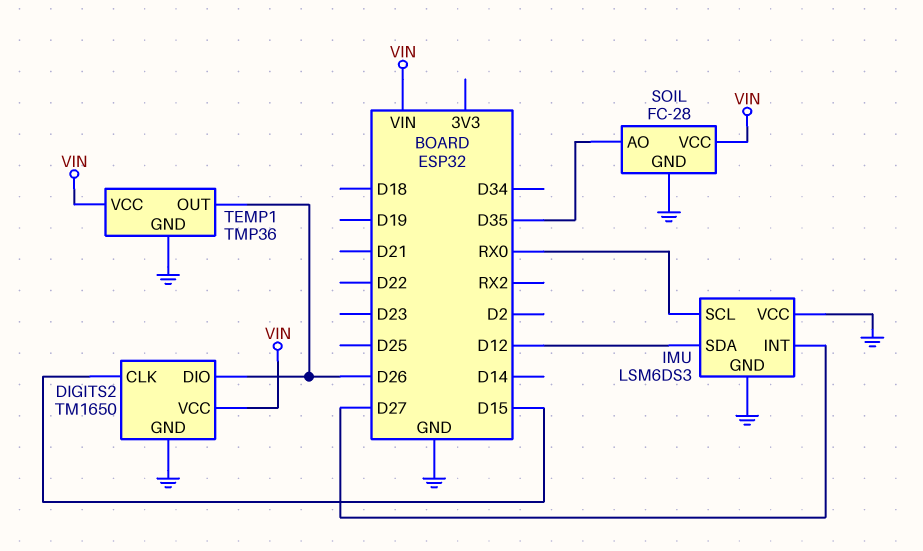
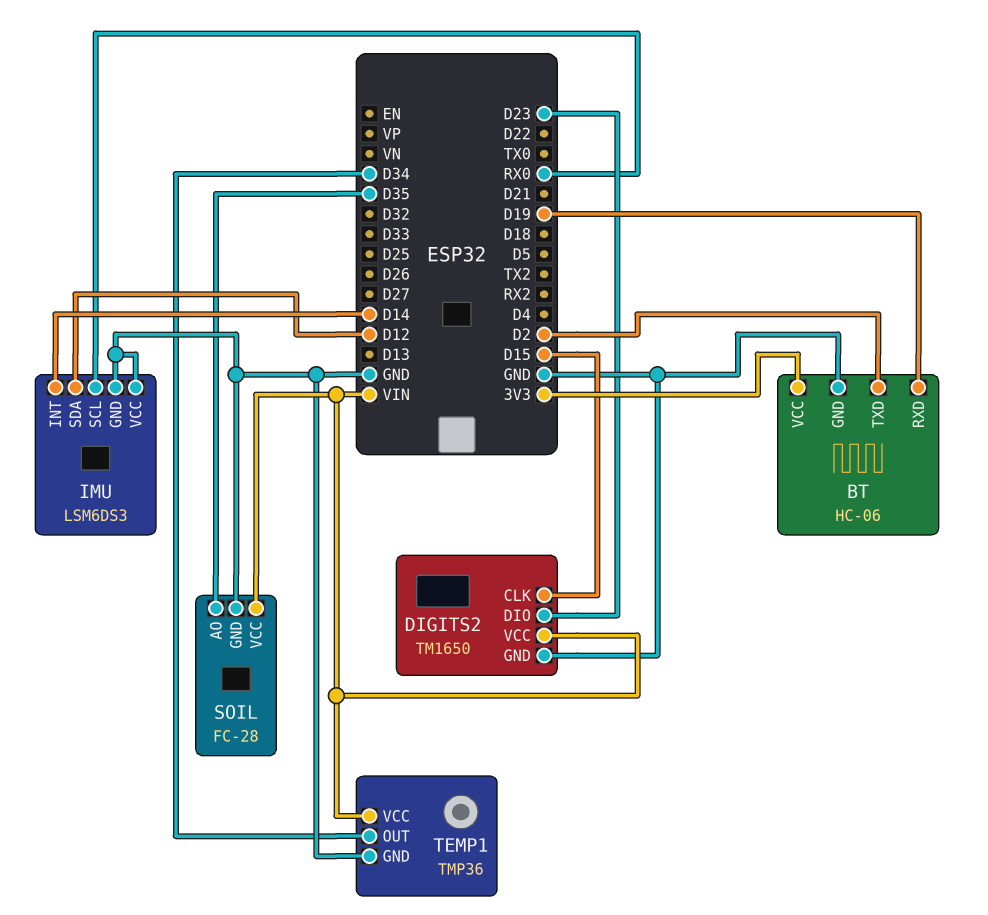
BT: none -> HC-06
BT pin GND: none -> GND
BT pin RXD: none -> D19
BT pin TXD: none -> D2
BT pin VCC: none -> 3V3
DIGITS2 pin DIO: D26 -> D23
IMU pin INT: D27 -> D14
TEMP1 pin OUT: D26 -> D34

